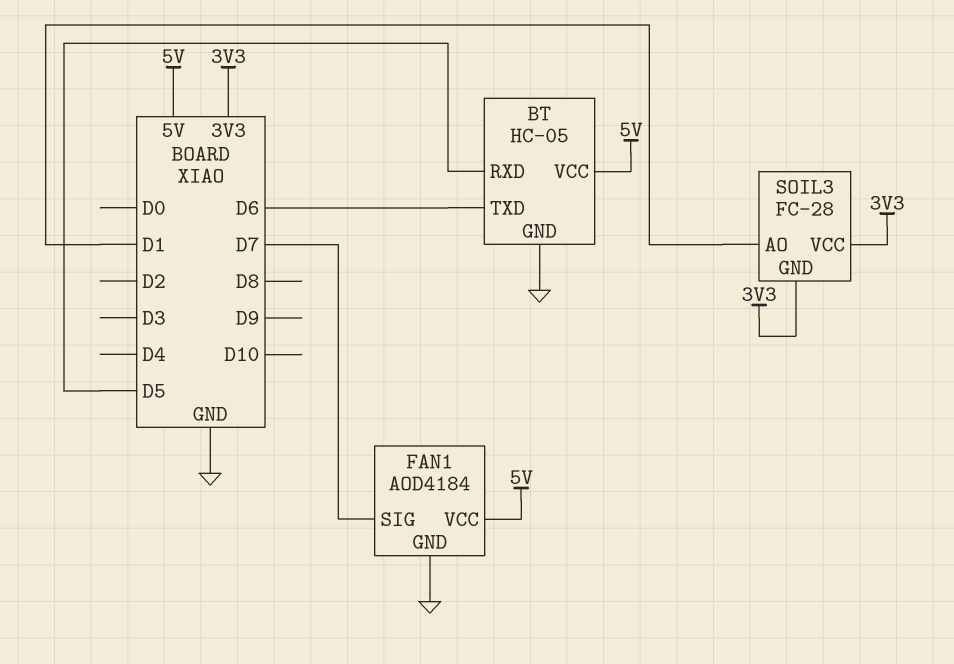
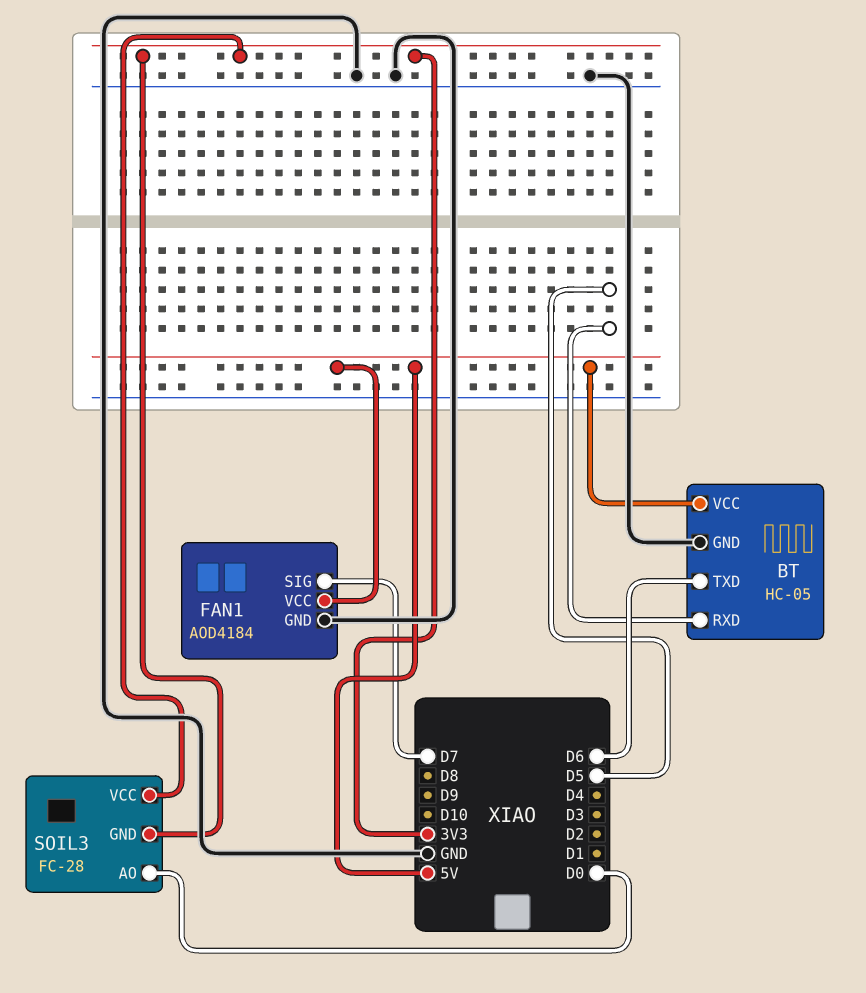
SOIL3 pin AO: D1 -> D0

